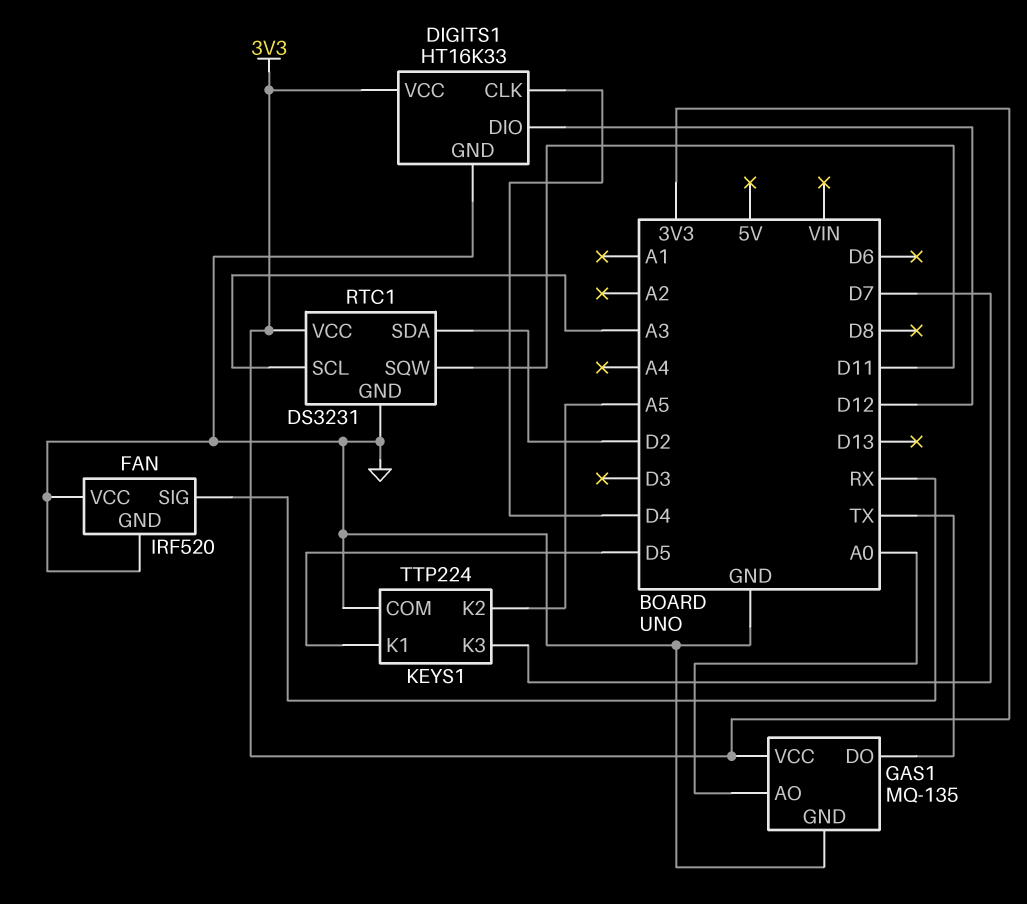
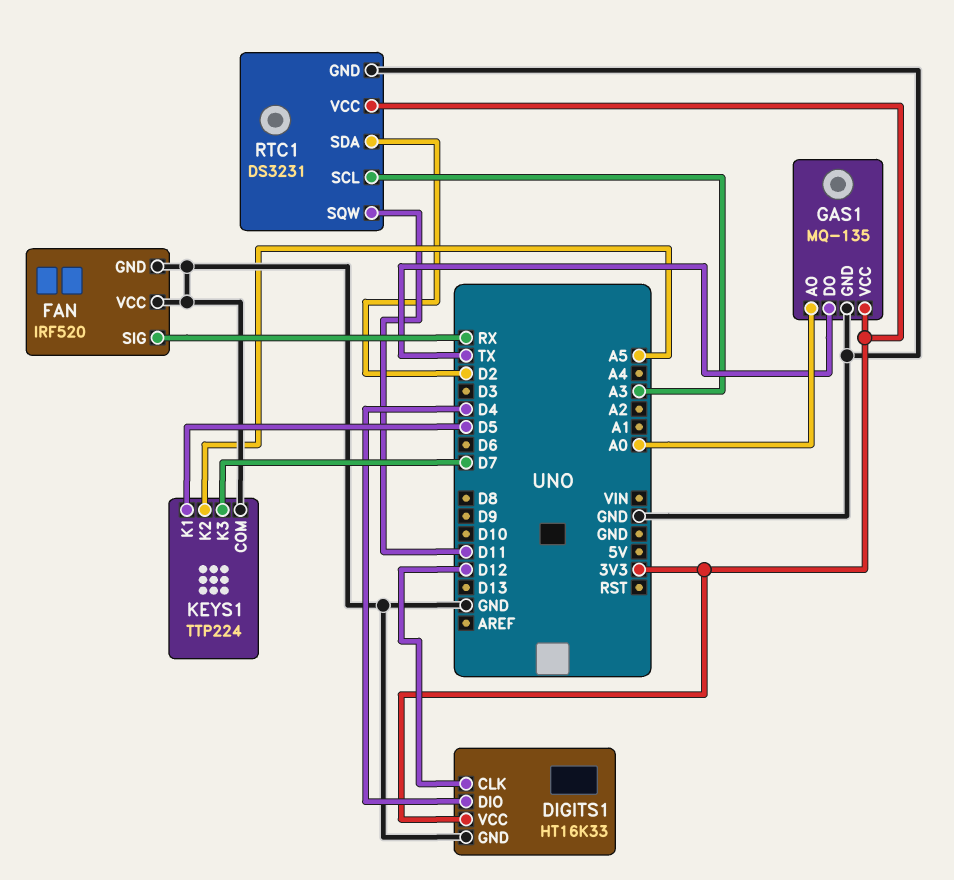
DIGITS1 pin CLK: D4 -> D12
DIGITS1 pin DIO: D12 -> D4

